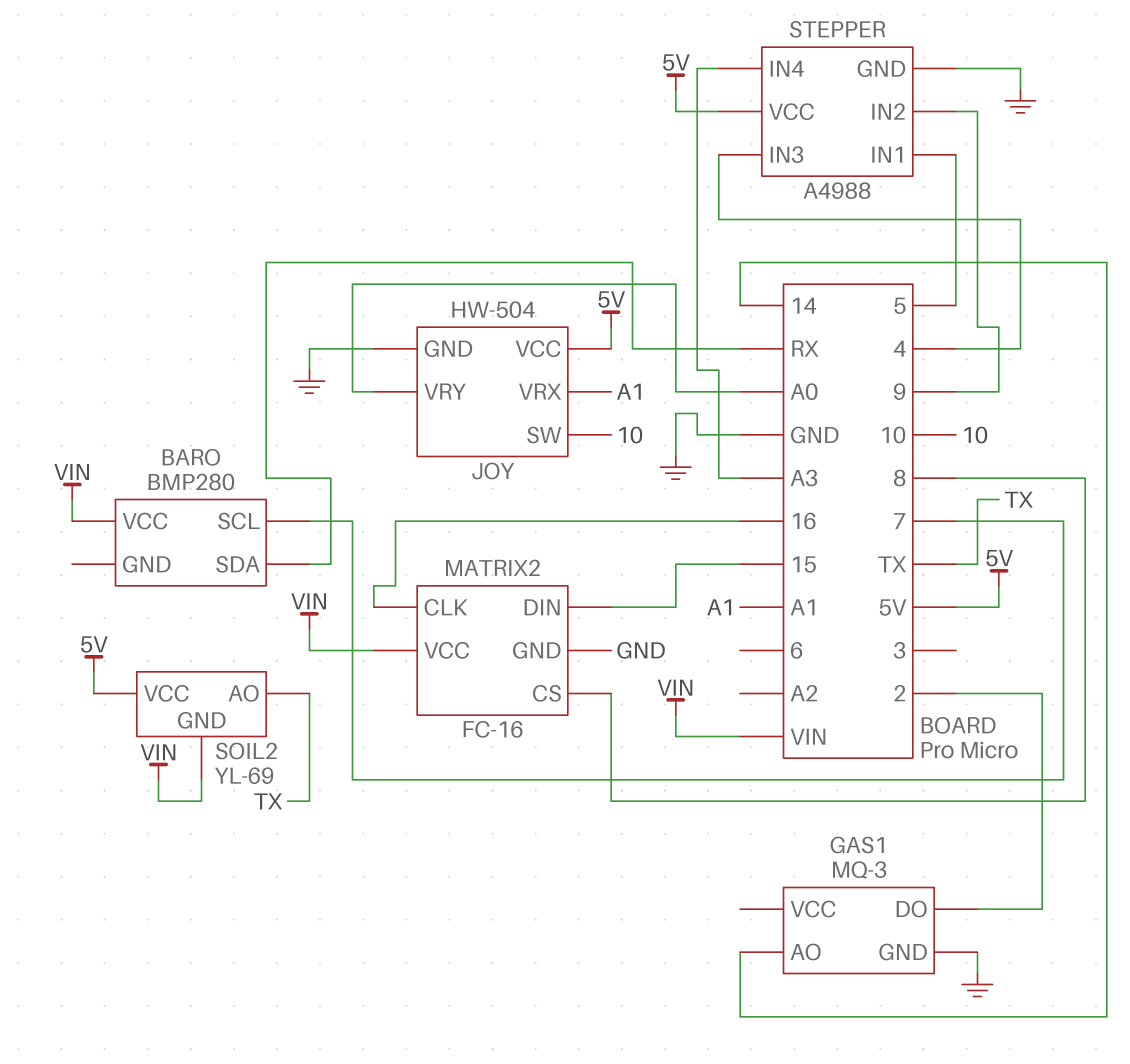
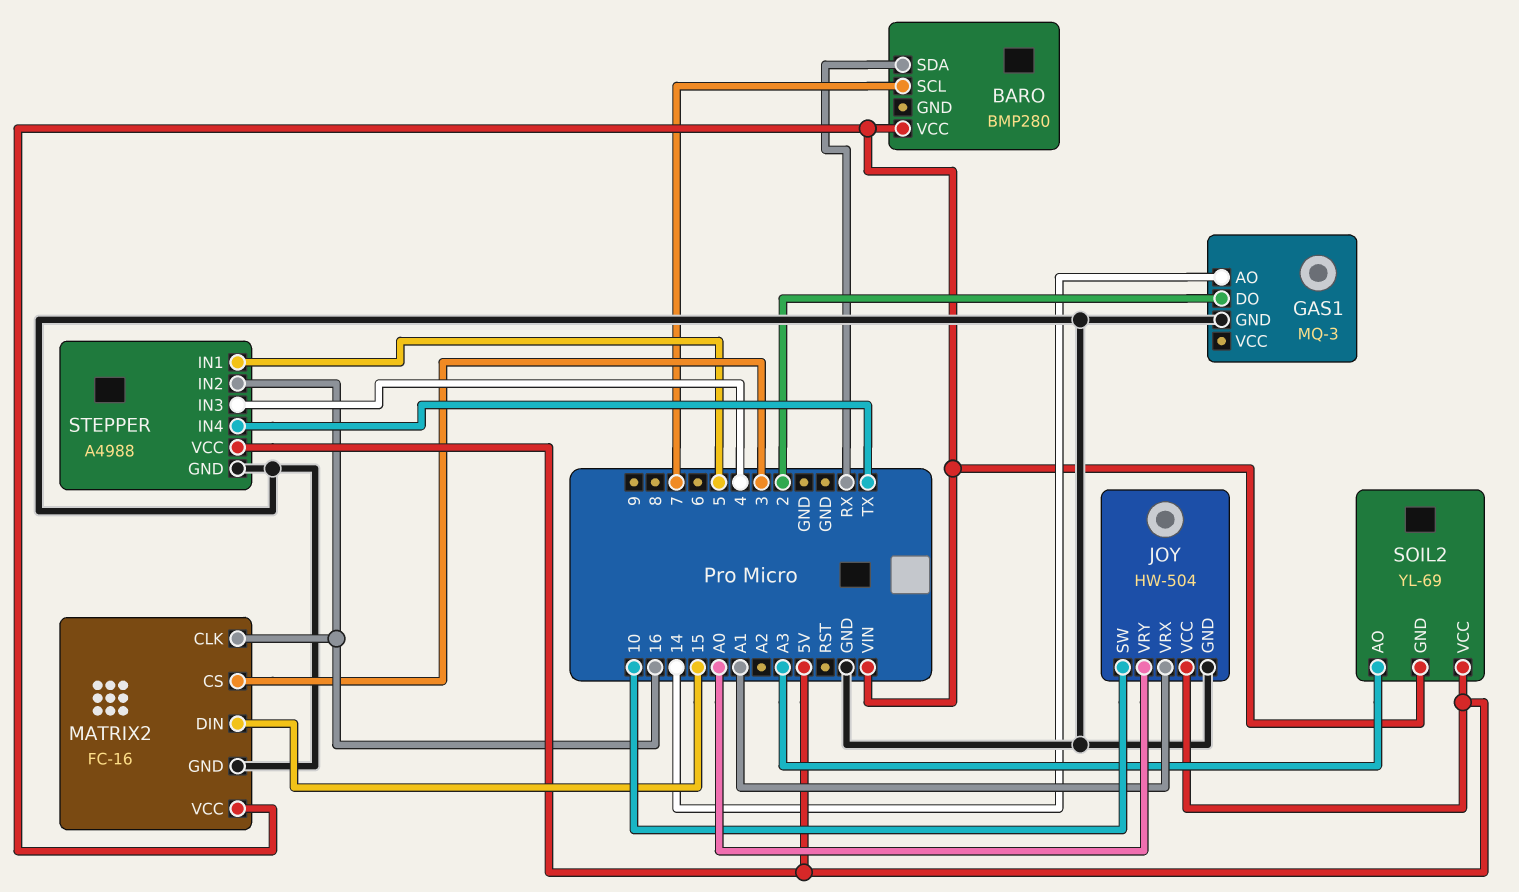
MATRIX2 pin CS: 8 -> 3
SOIL2 pin AO: TX -> A3
STEPPER pin IN2: 9 -> 16
STEPPER pin IN4: A3 -> TX

